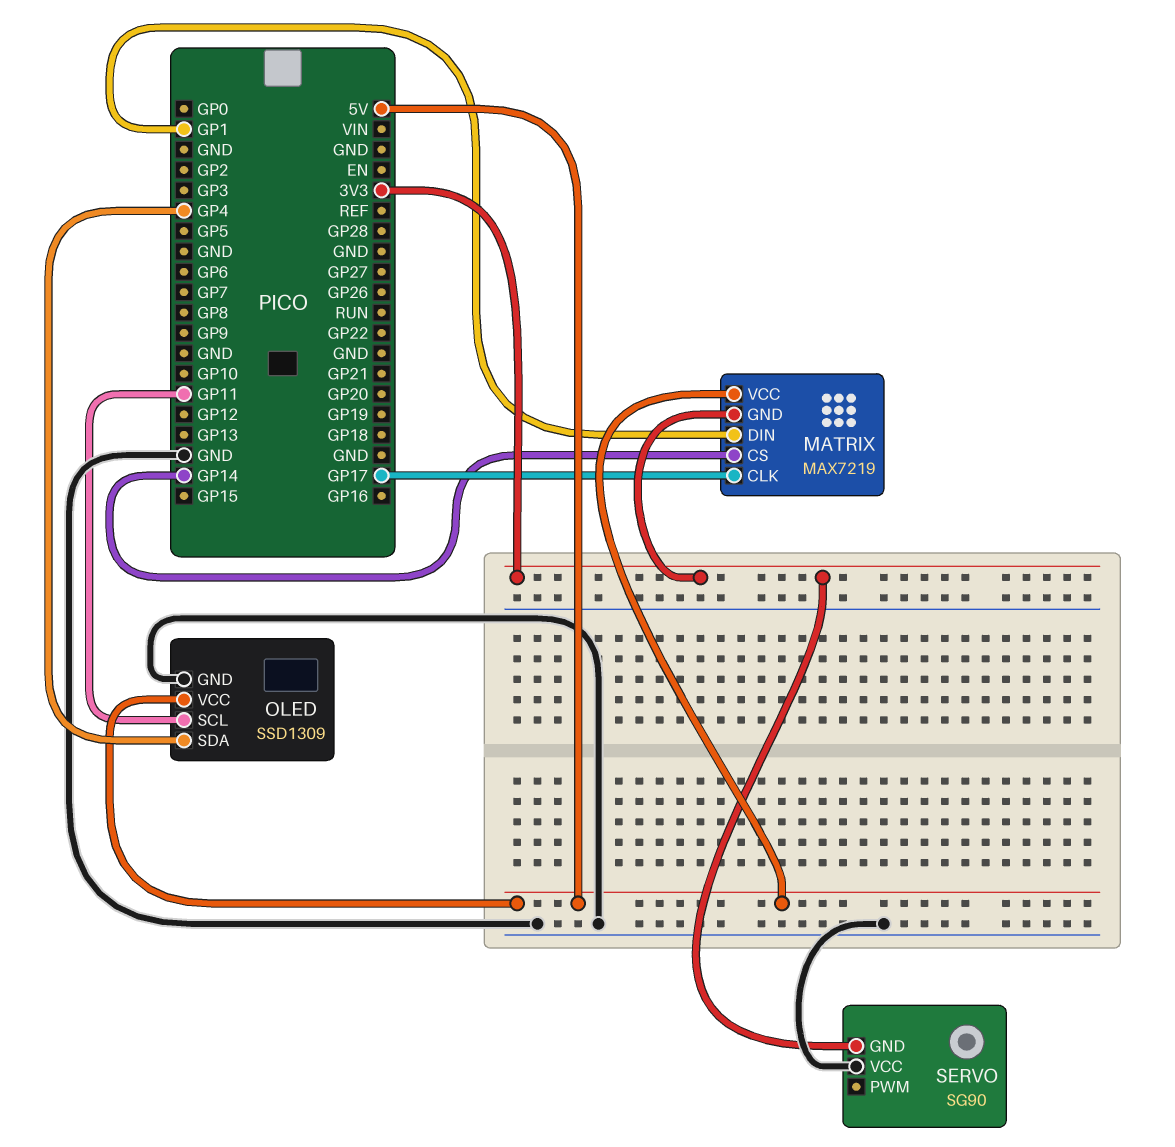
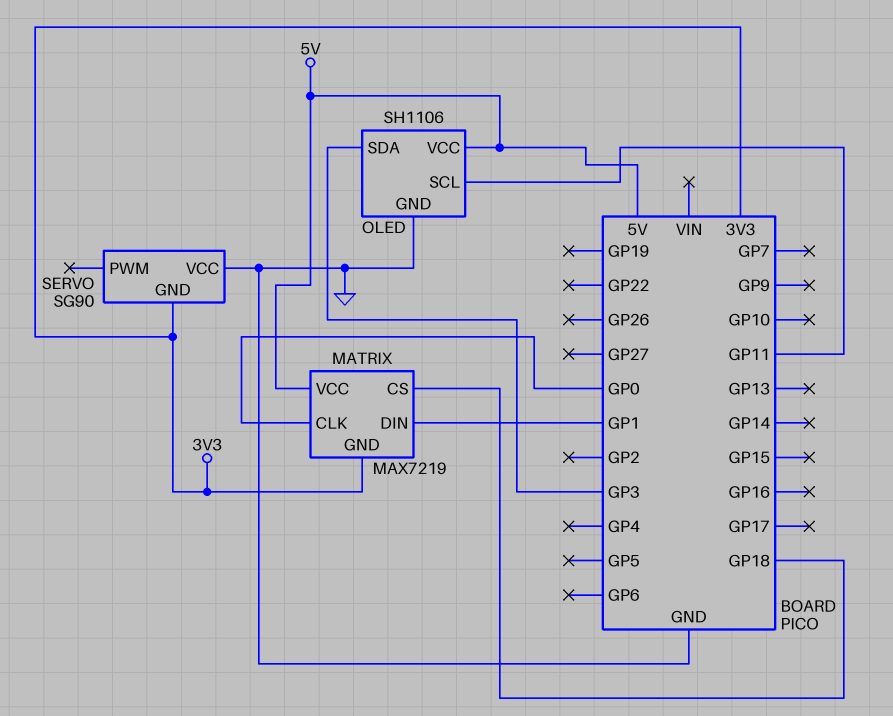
MATRIX pin CLK: GP17 -> GP0
MATRIX pin CS: GP14 -> GP18
OLED: SSD1309 -> SH1106
OLED pin SDA: GP4 -> GP3

